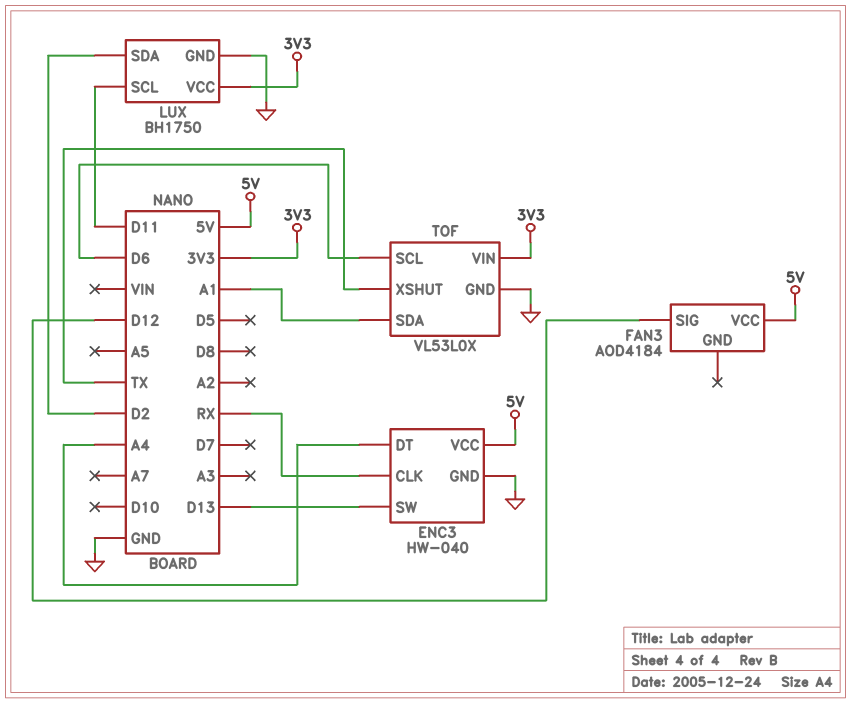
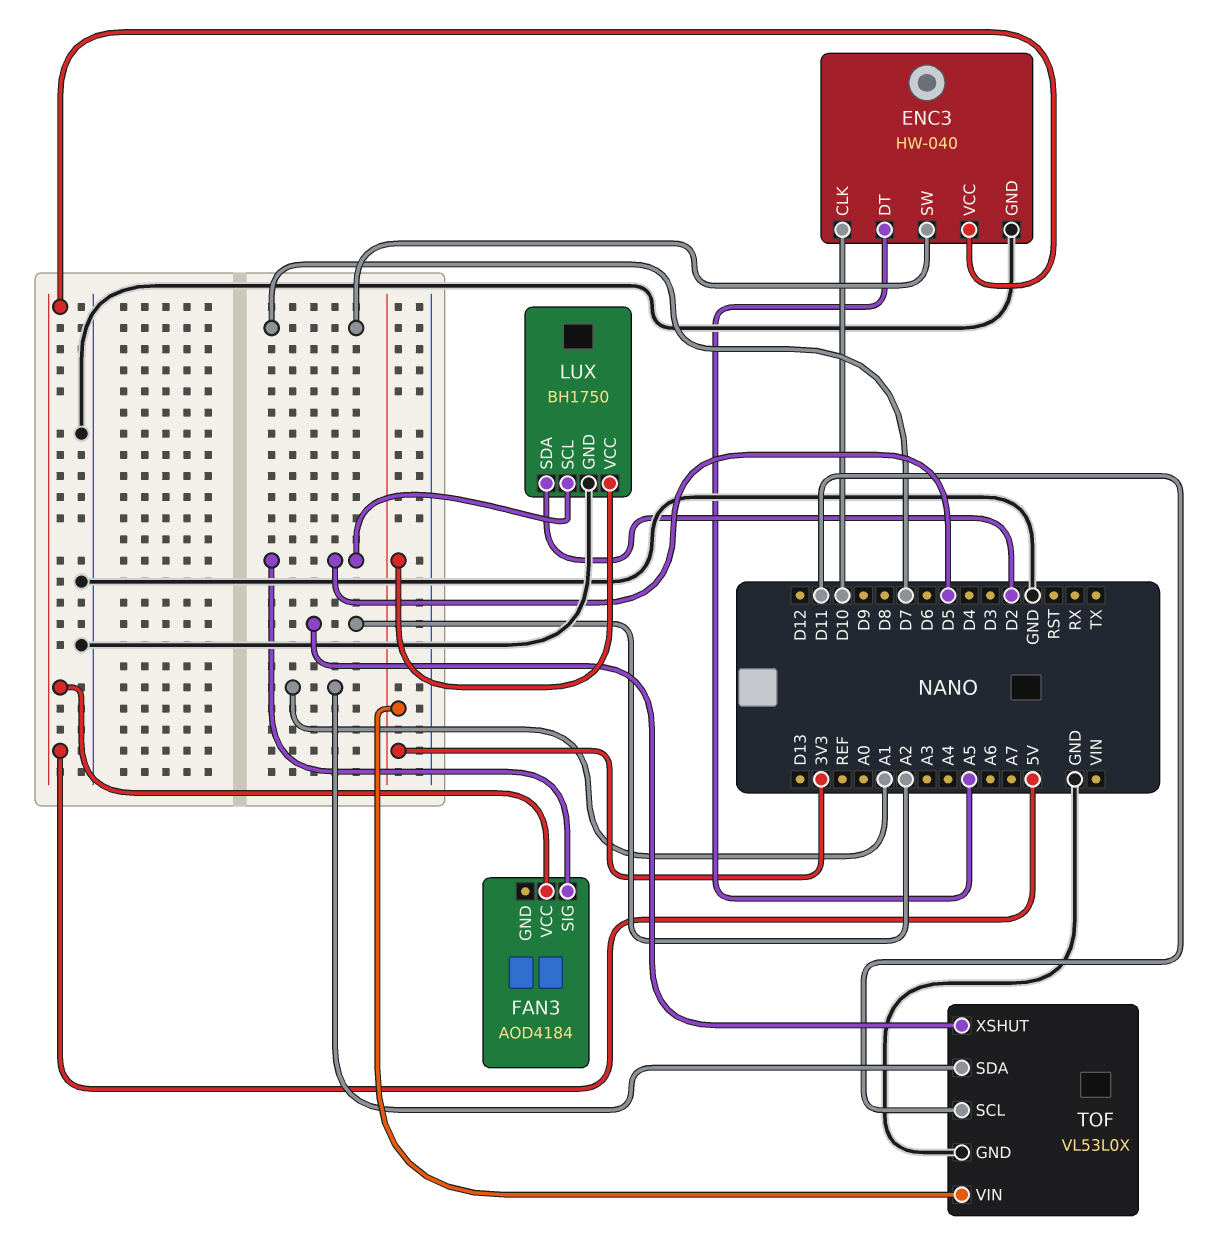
ENC3 pin CLK: RX -> D10
ENC3 pin DT: A4 -> A5
ENC3 pin SW: D13 -> D7
FAN3 pin SIG: D12 -> D5
LUX pin SCL: D11 -> D5
TOF pin SCL: D6 -> D11
TOF pin XSHUT: TX -> A2

